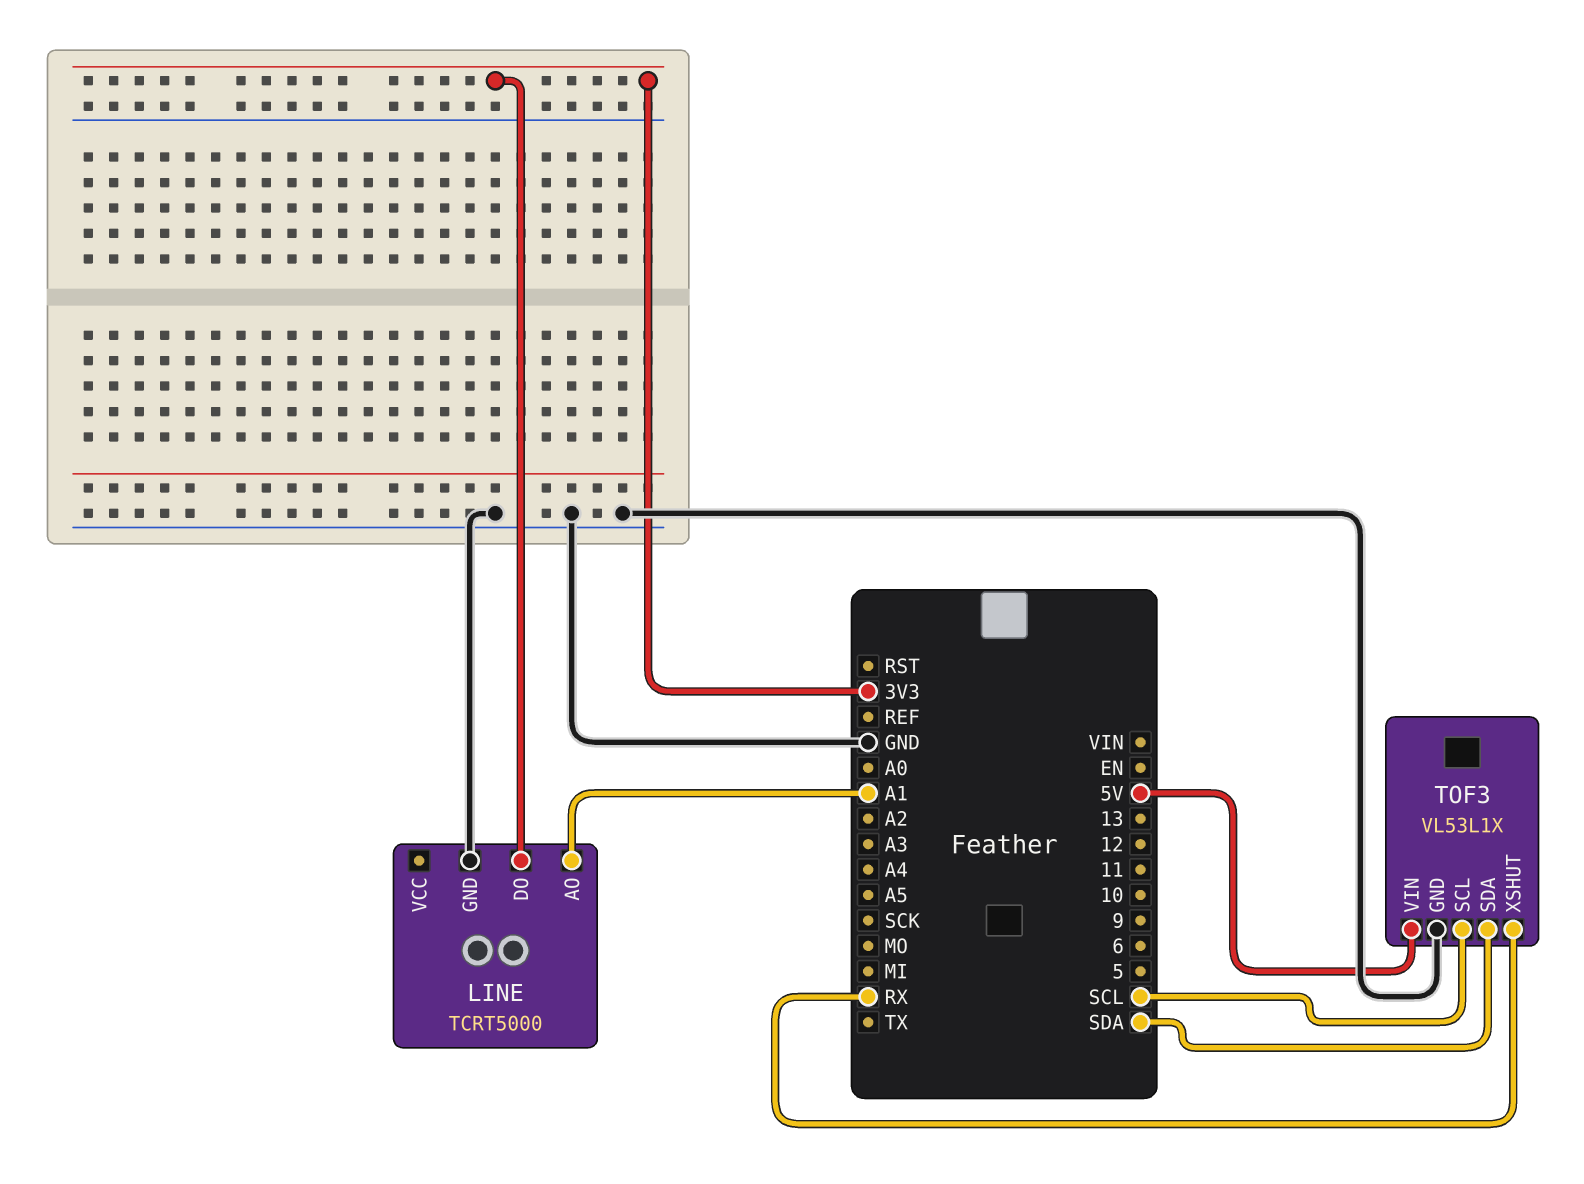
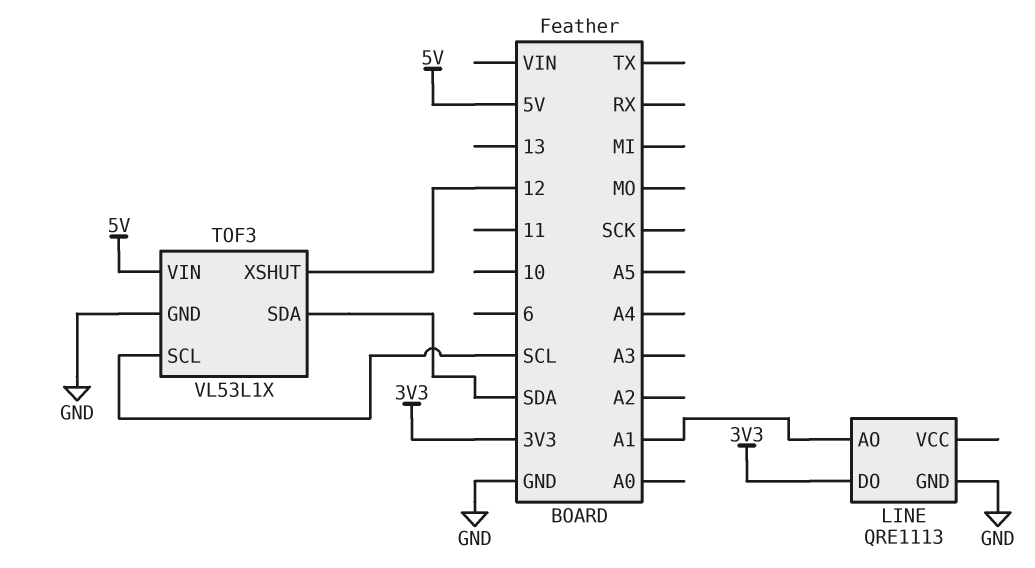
LINE: TCRT5000 -> QRE1113
TOF3 pin XSHUT: RX -> 12

